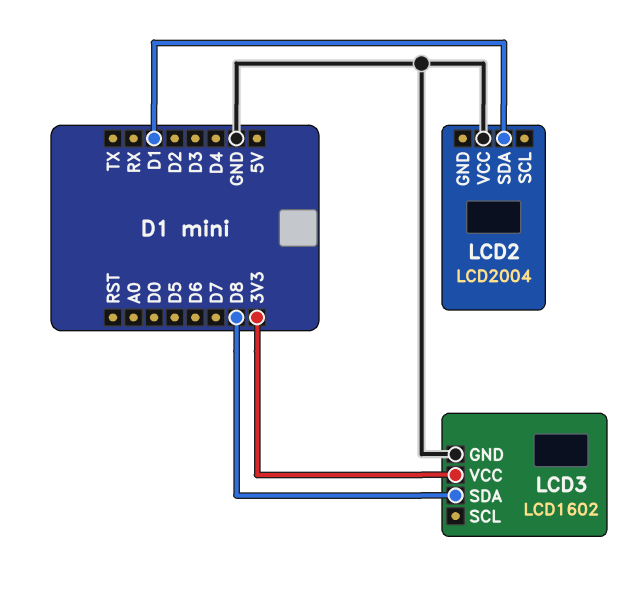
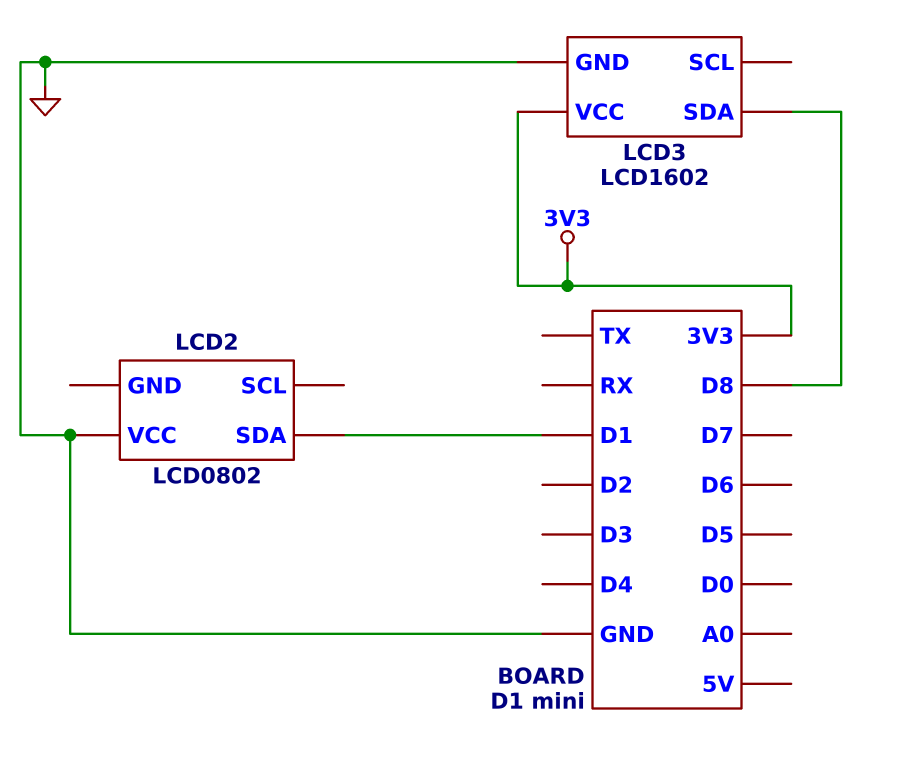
LCD2: LCD2004 -> LCD0802

